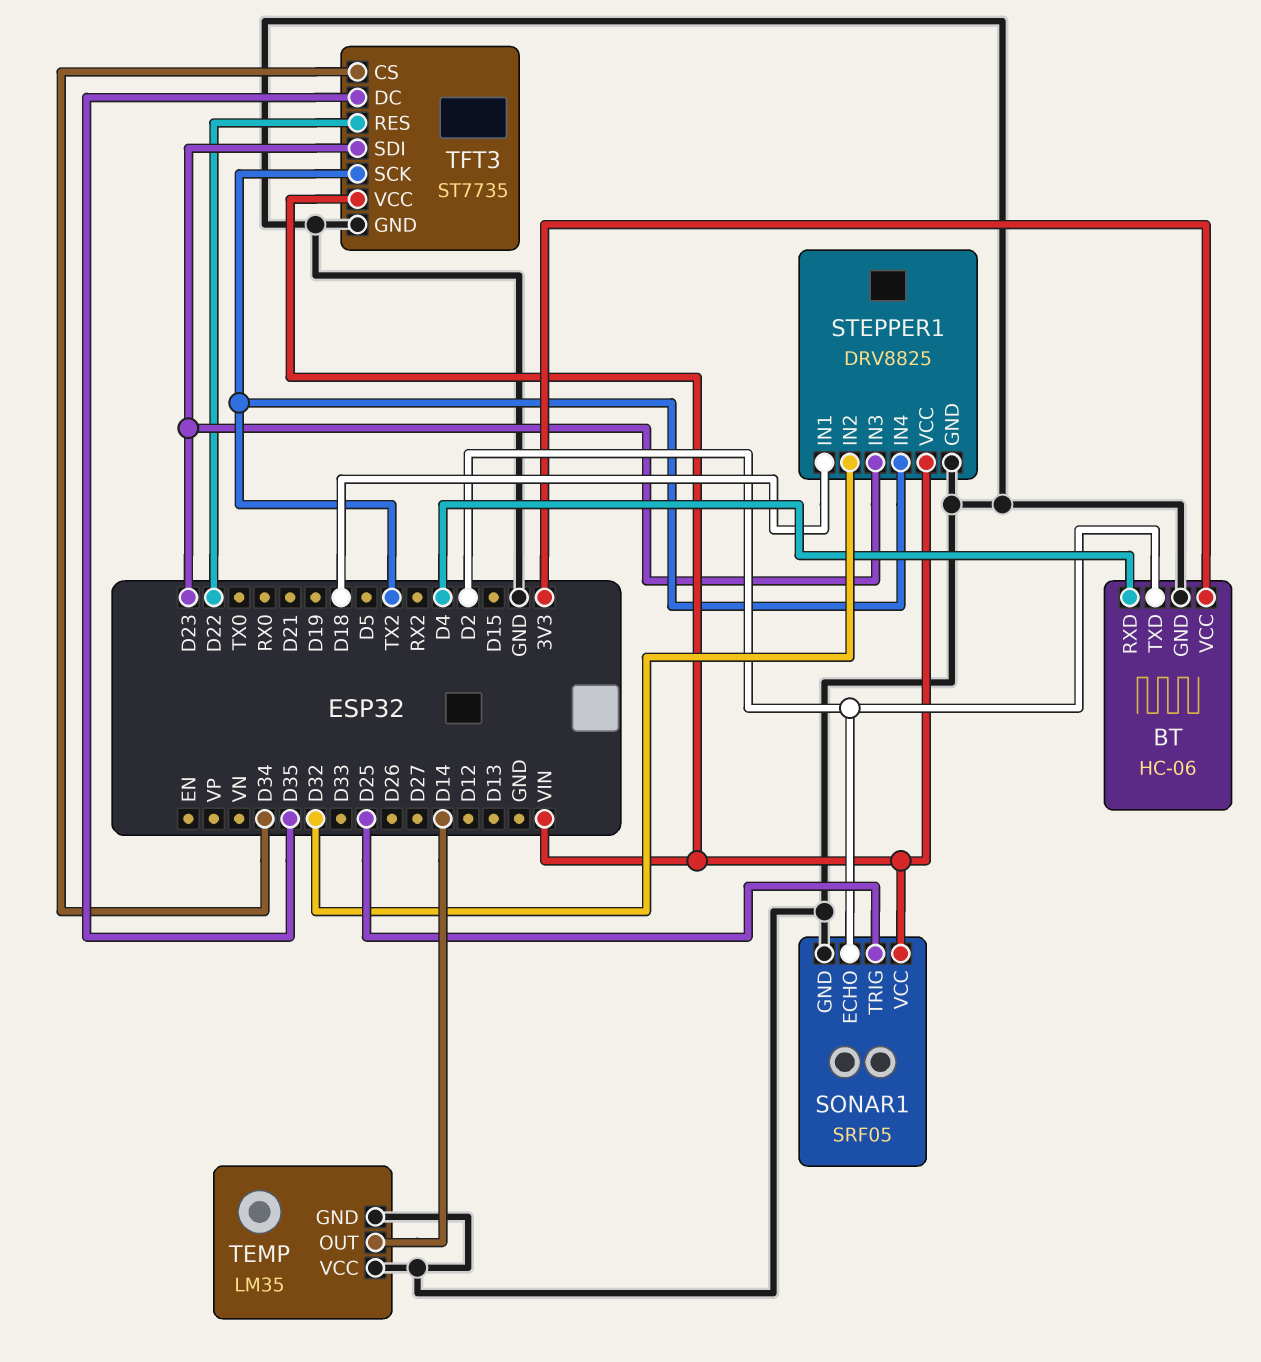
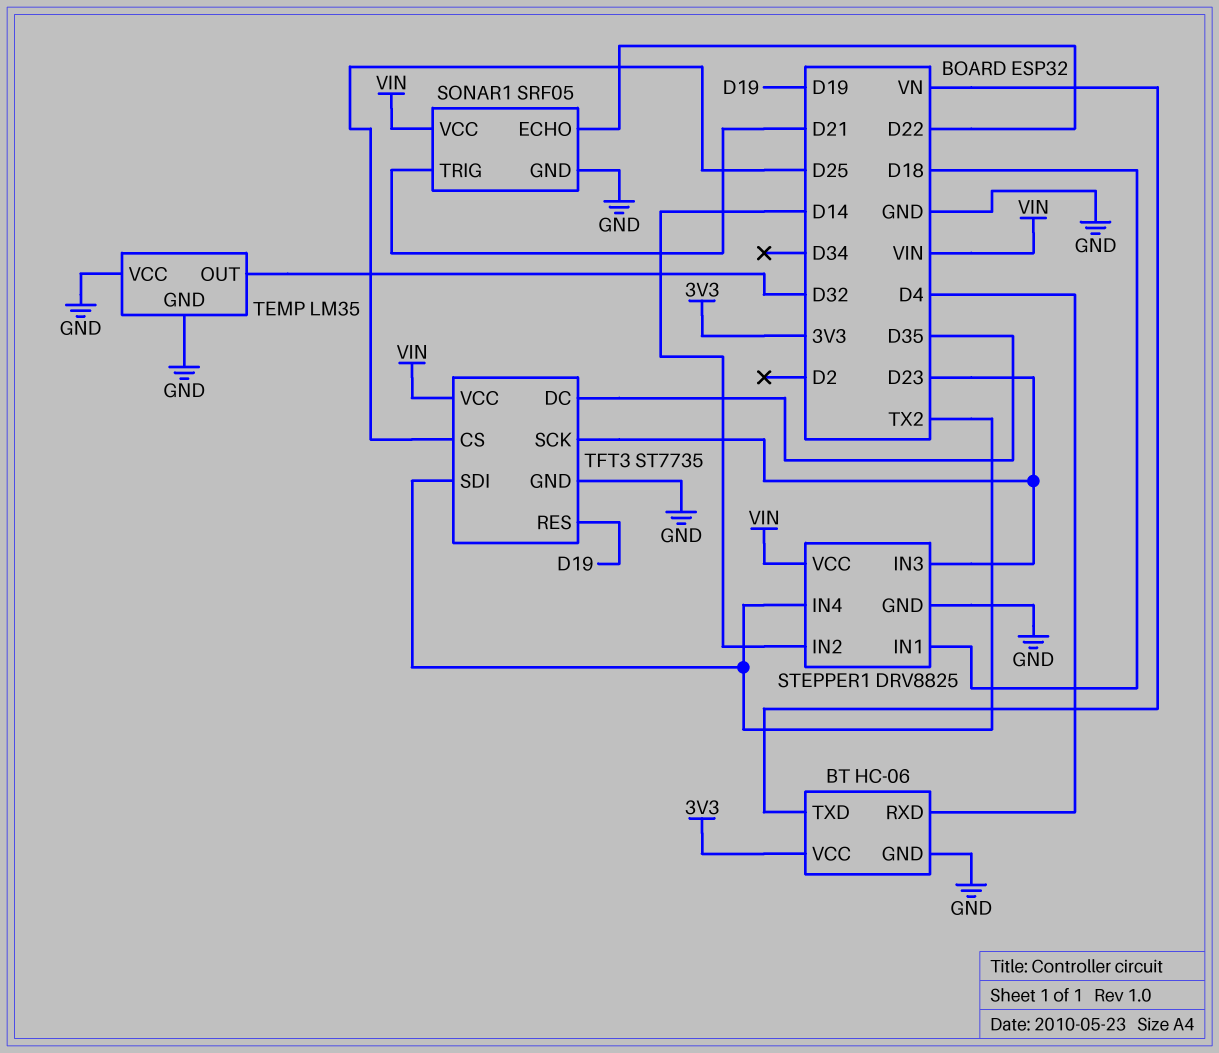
BT pin TXD: D2 -> VN
SONAR1 pin ECHO: D2 -> D22
SONAR1 pin TRIG: D25 -> D21
STEPPER1 pin IN2: D32 -> D14
TEMP pin OUT: D14 -> D32
TFT3 pin CS: D34 -> D25
TFT3 pin RES: D22 -> D19
TFT3 pin SCK: TX2 -> D23
TFT3 pin SDI: D23 -> TX2

